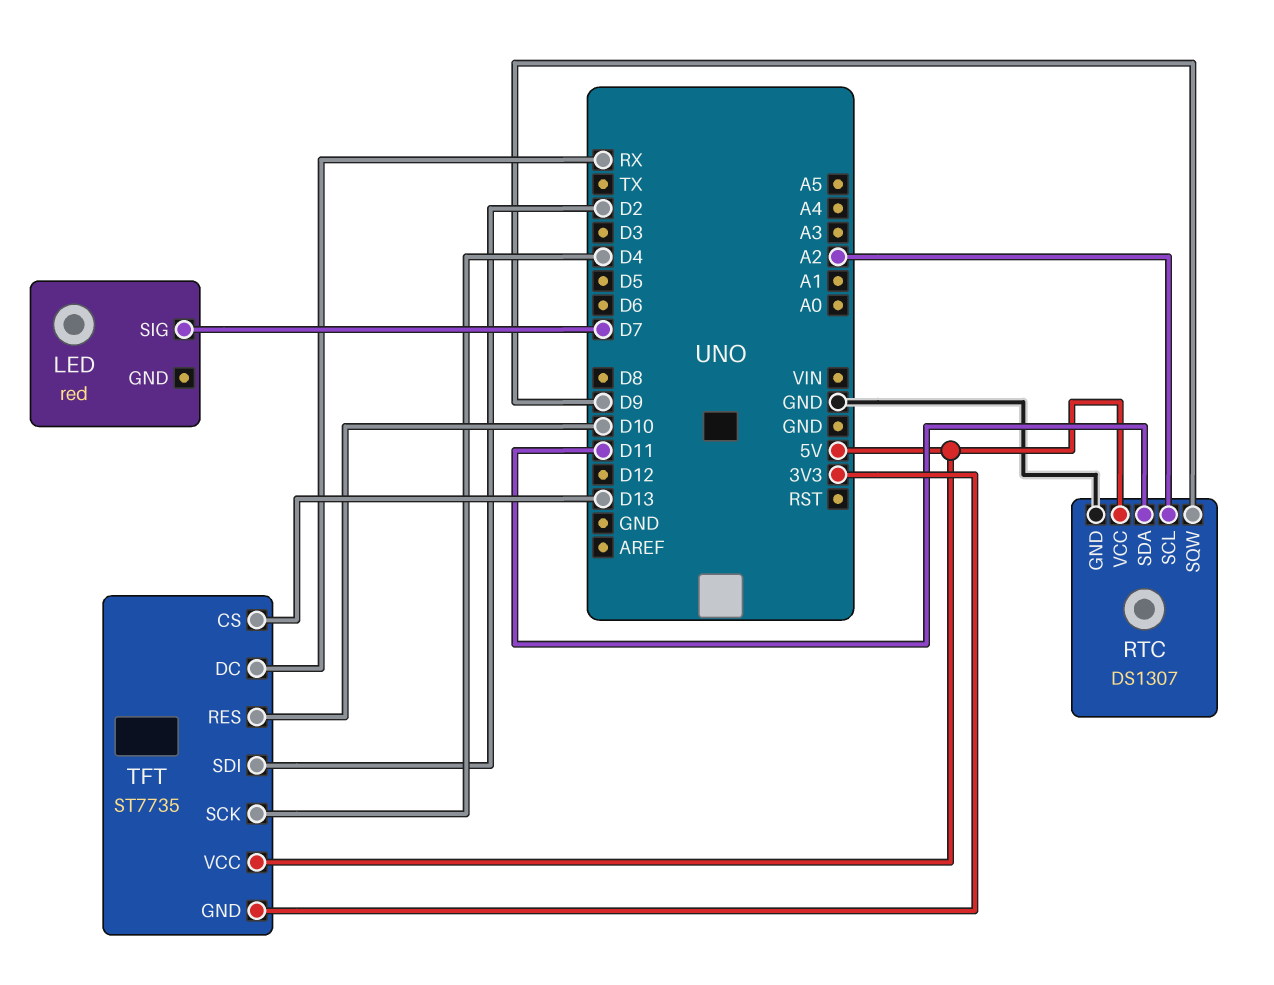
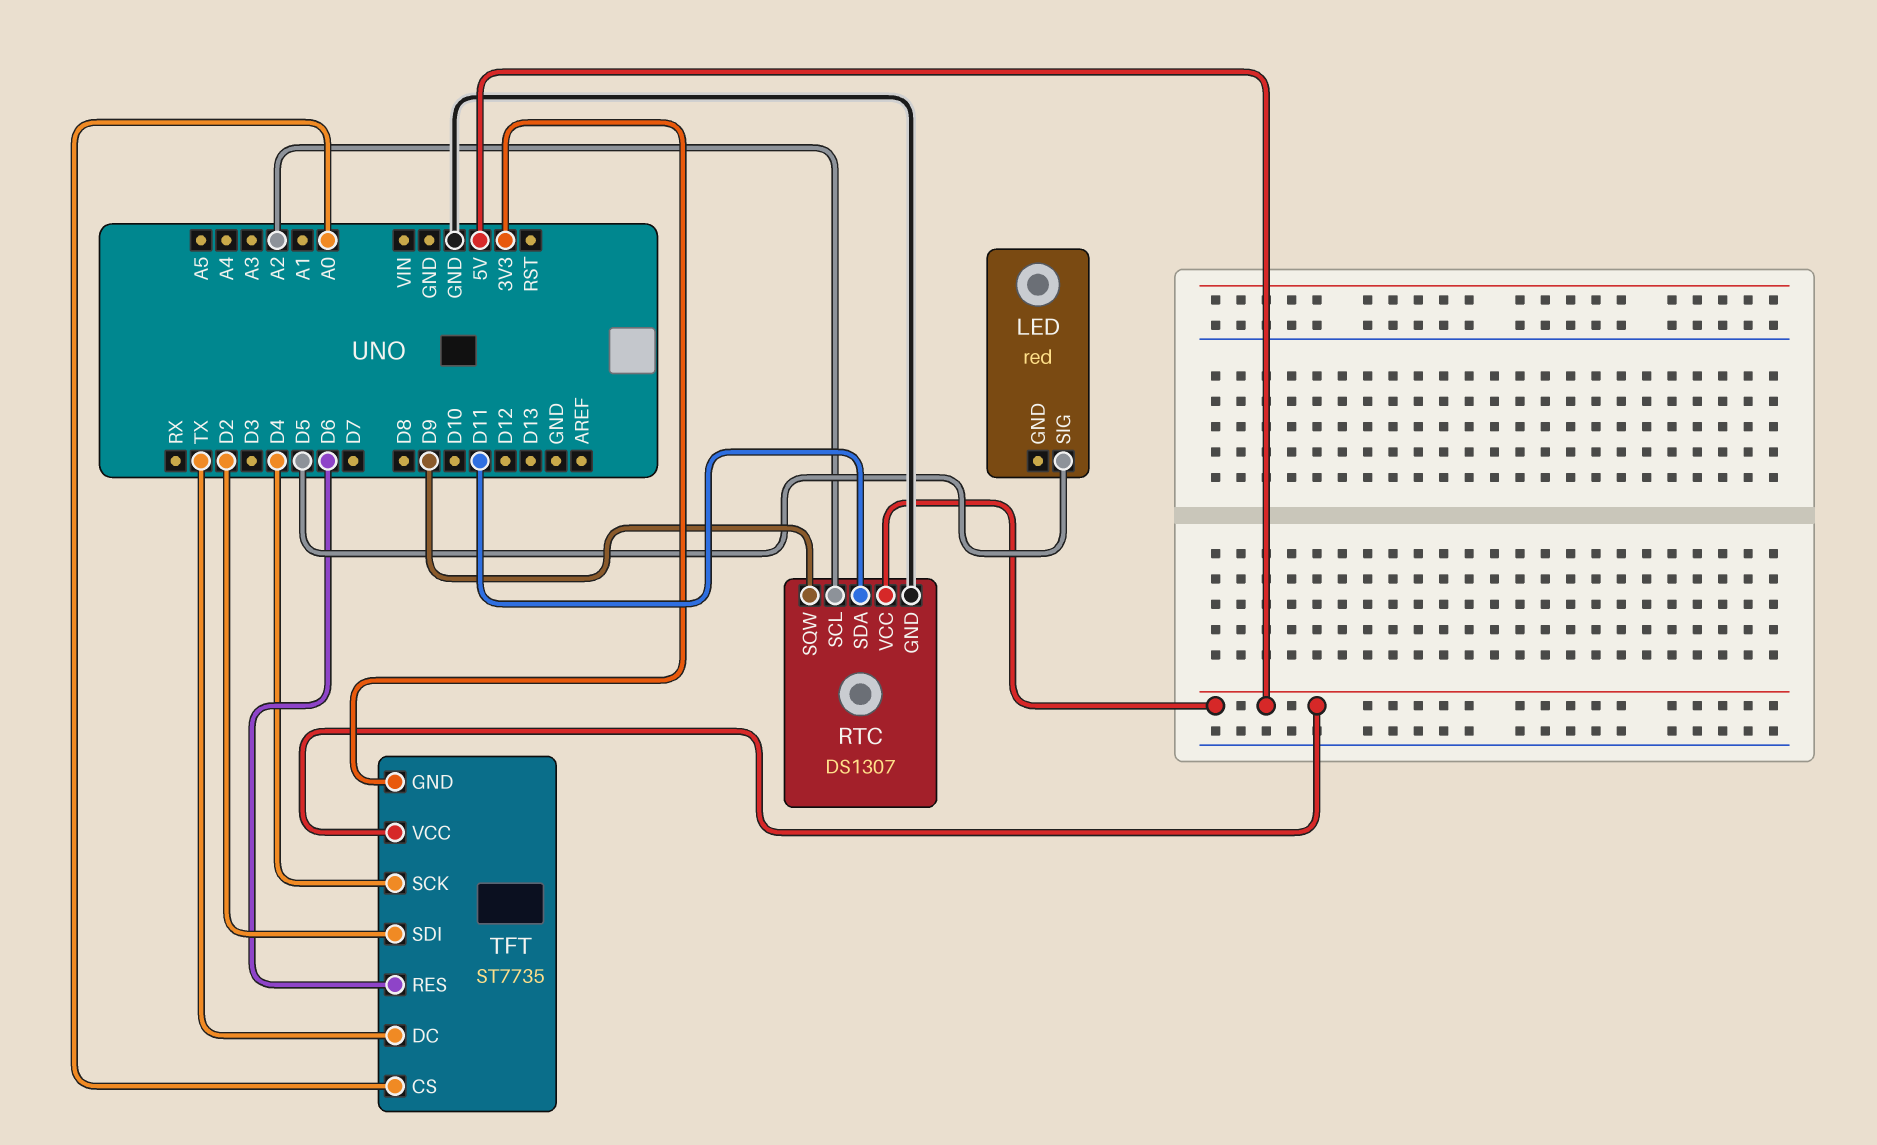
LED pin SIG: D7 -> D5
TFT pin CS: D13 -> A0
TFT pin DC: RX -> TX
TFT pin RES: D10 -> D6

